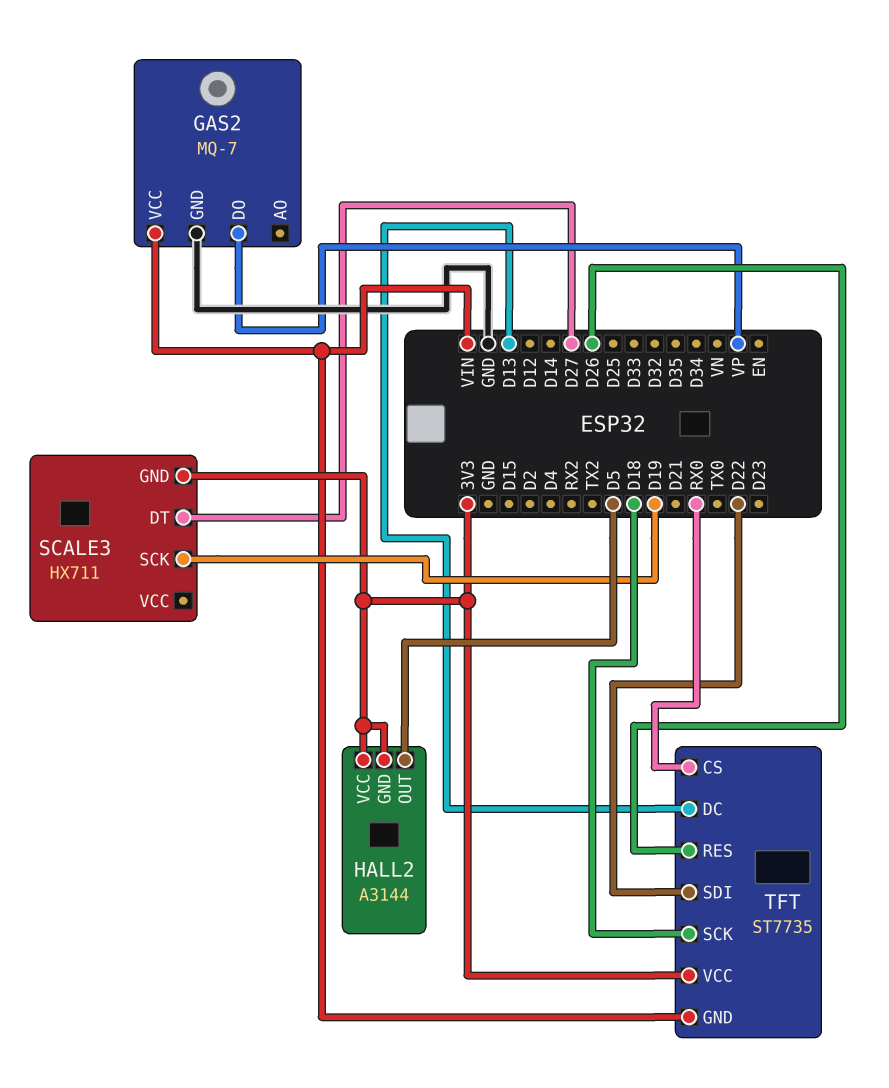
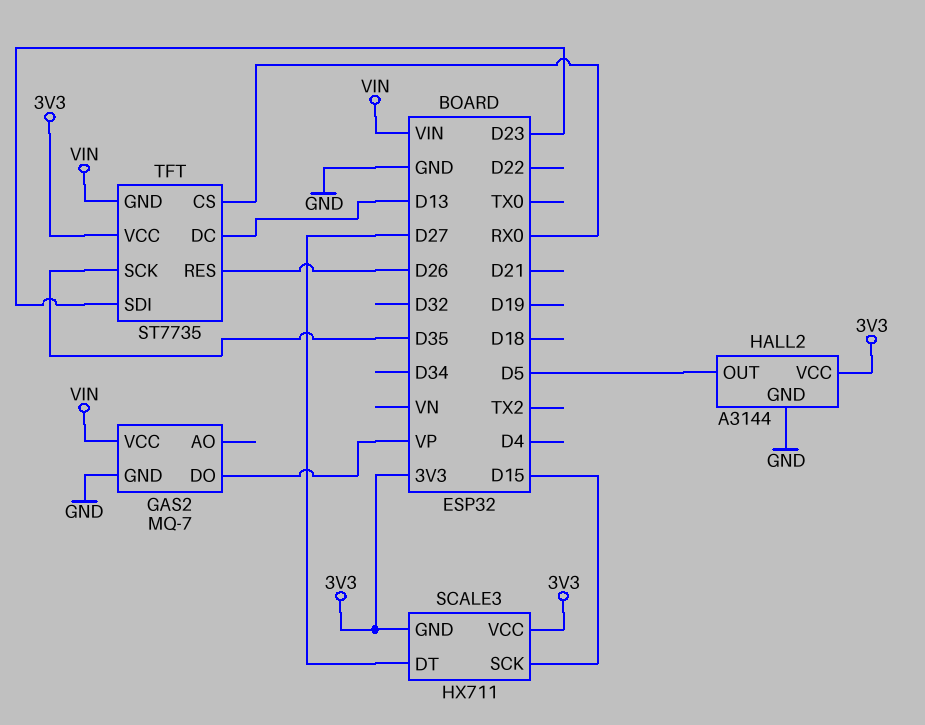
HALL2 pin GND: 3V3 -> GND
SCALE3 pin SCK: D19 -> D15
SCALE3 pin VCC: none -> 3V3
TFT pin SCK: D18 -> D35
TFT pin SDI: D22 -> D23

